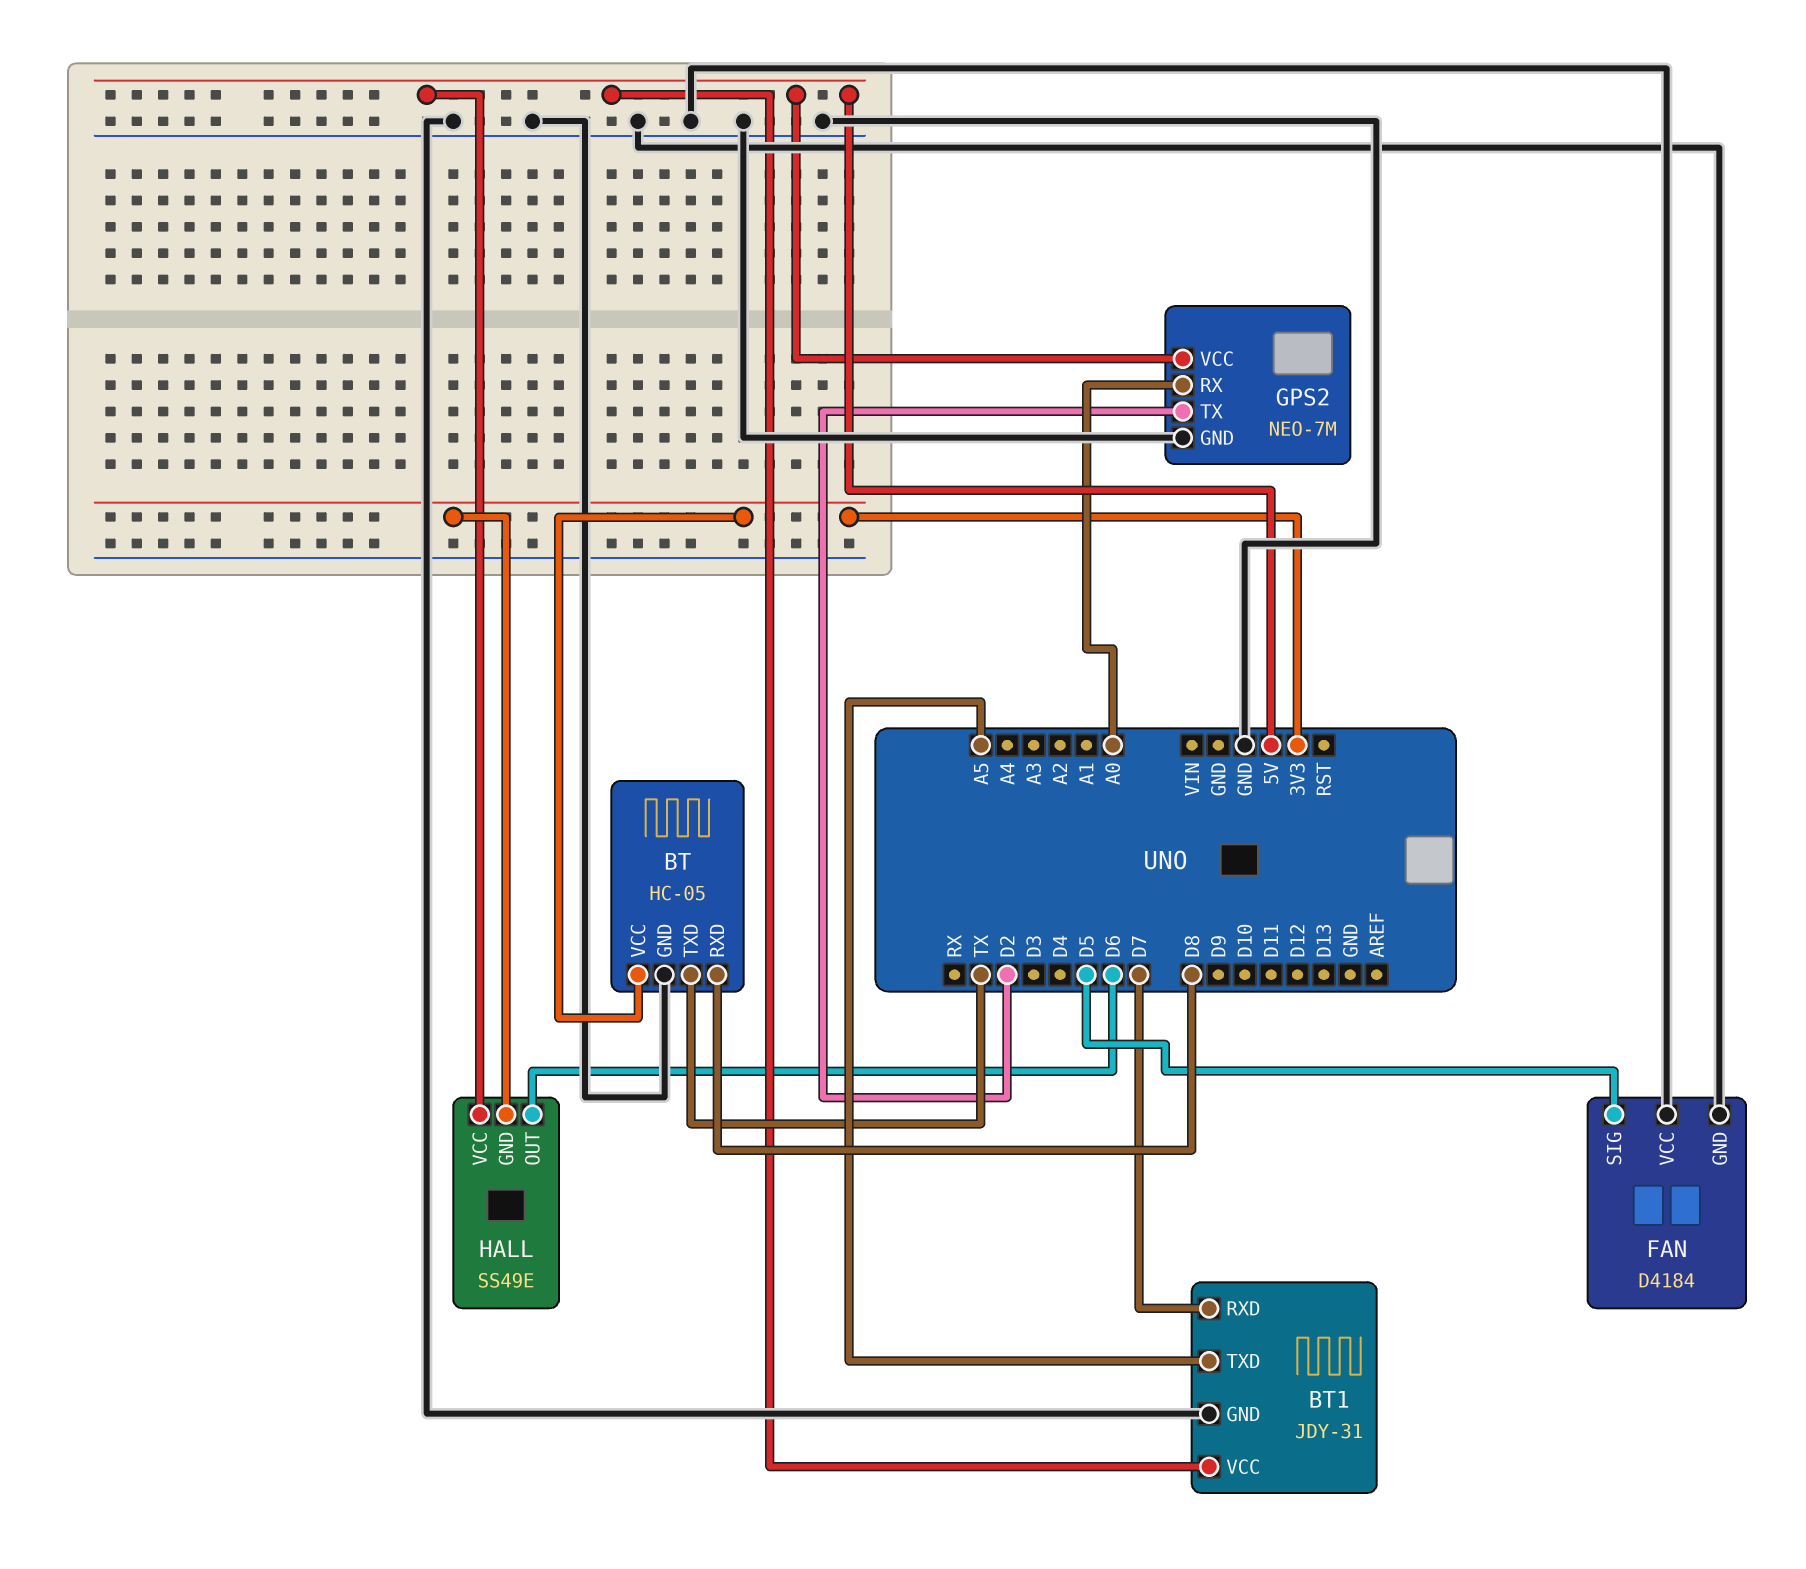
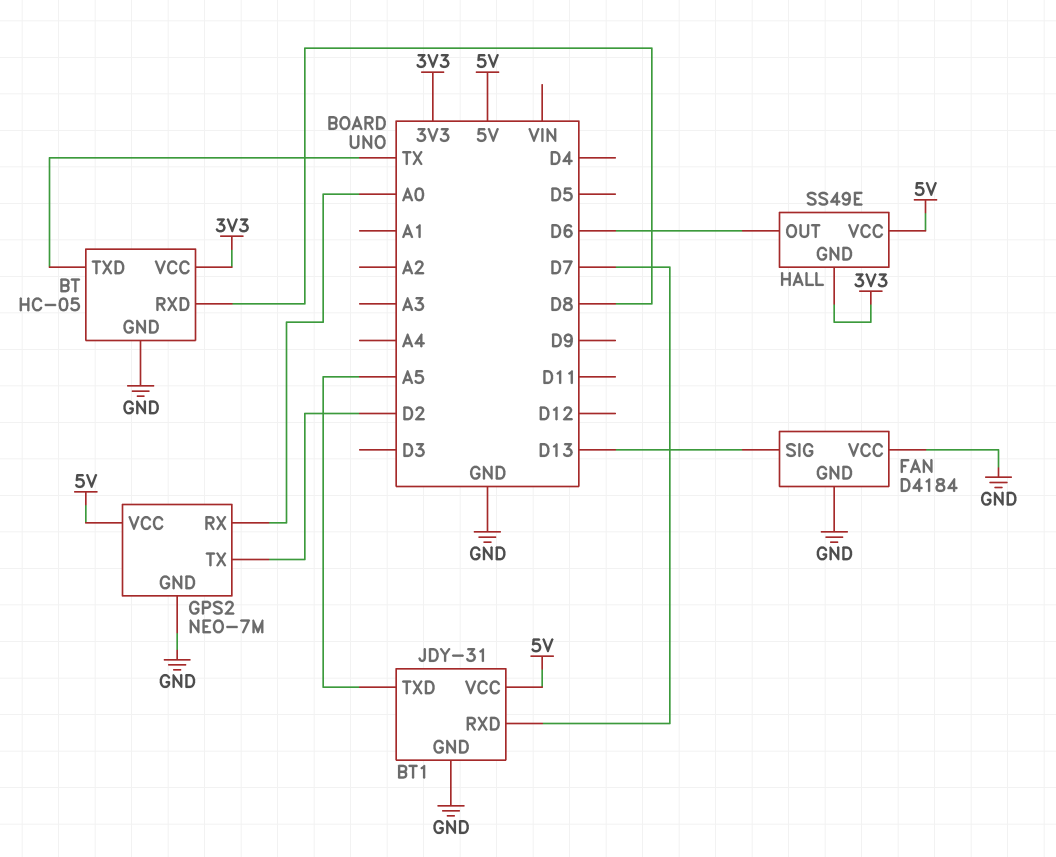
FAN pin SIG: D5 -> D13

